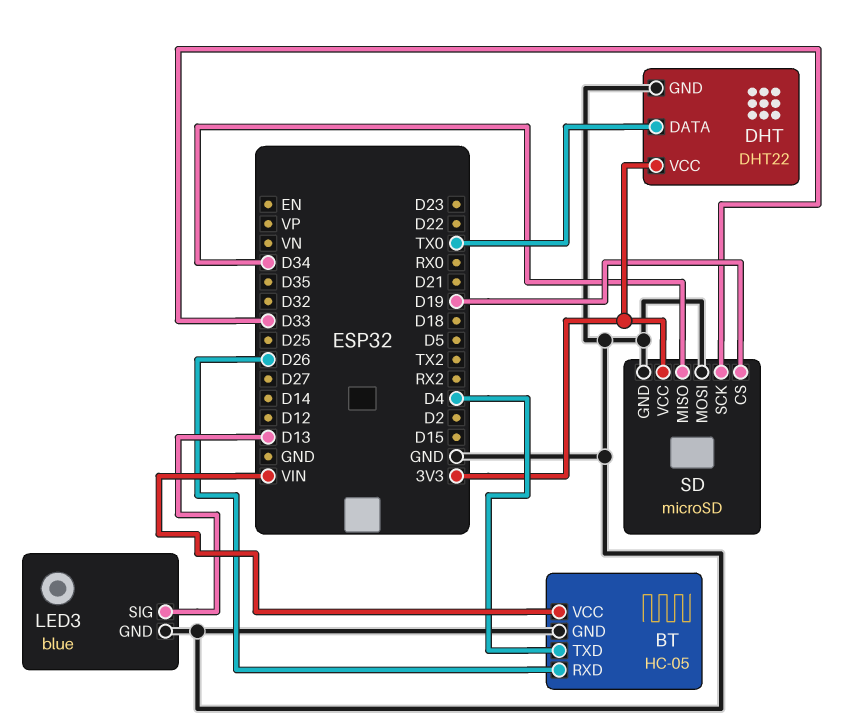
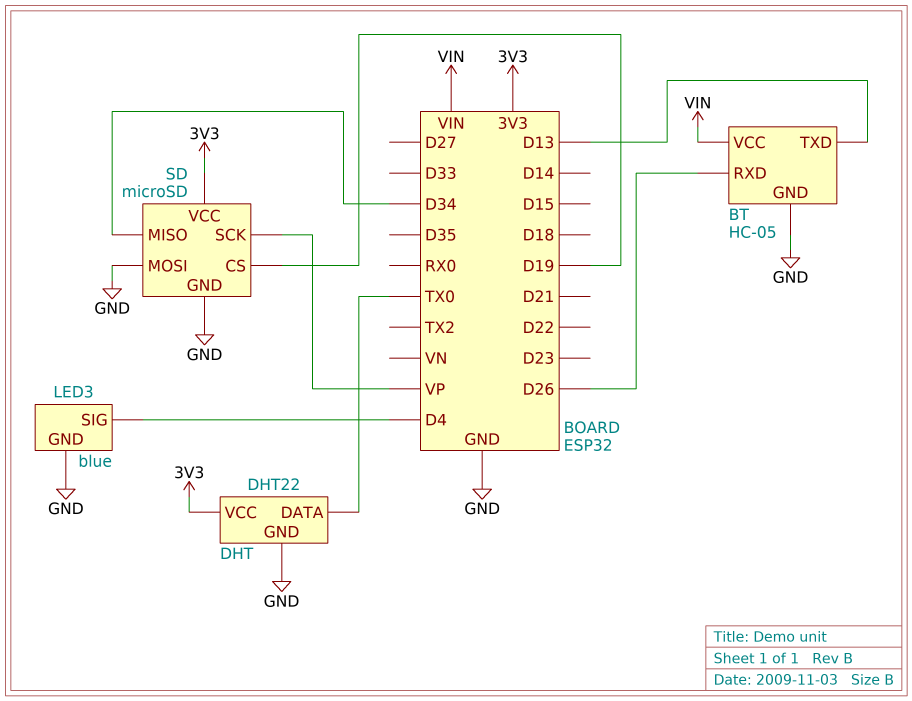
BT pin TXD: D4 -> D13
LED3 pin SIG: D13 -> D4
SD pin SCK: D33 -> VP

